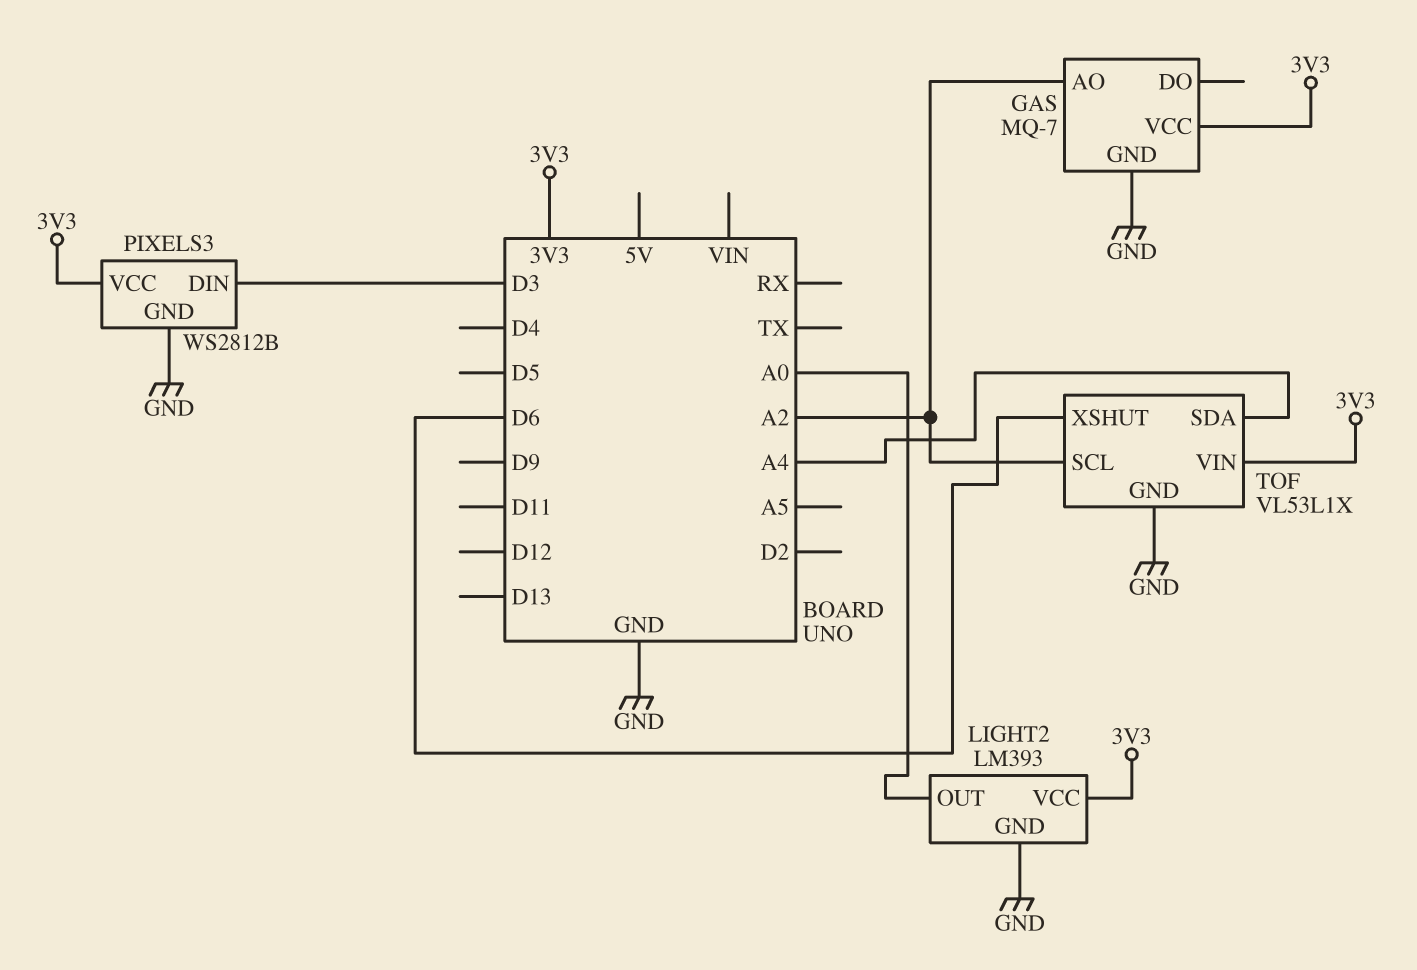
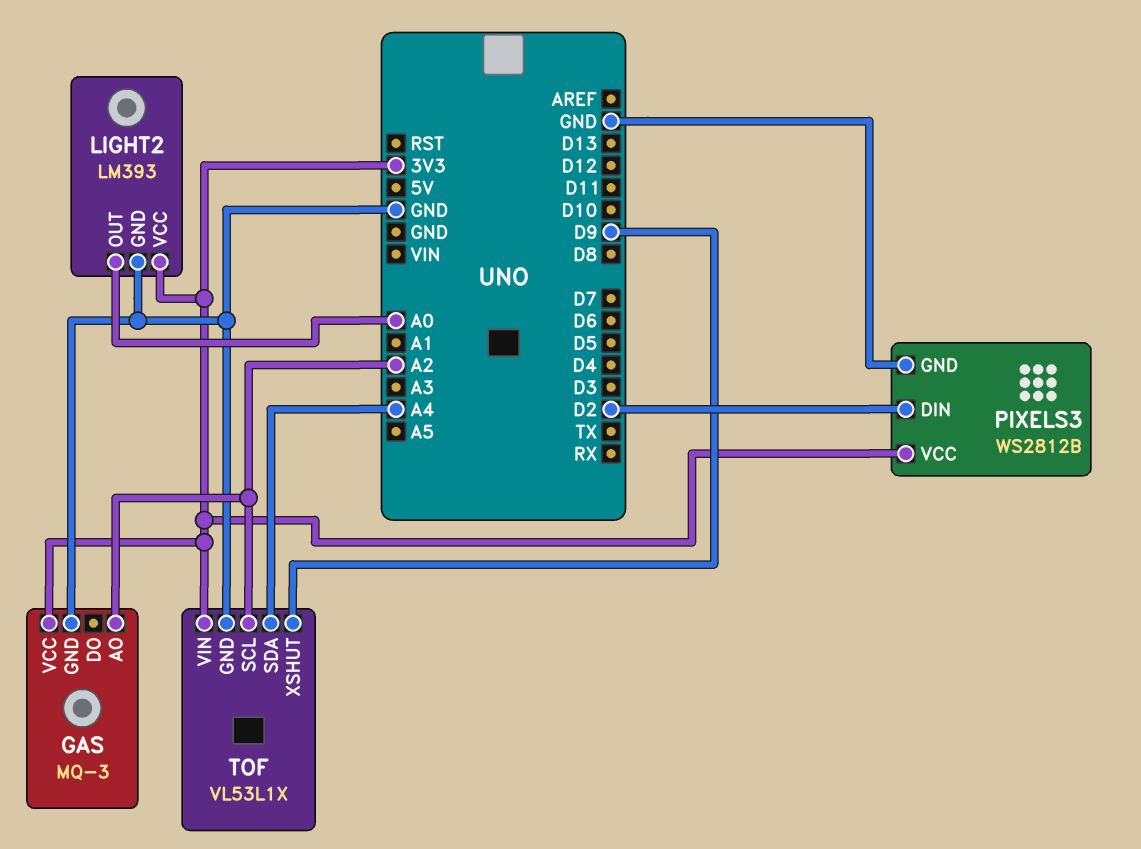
GAS: MQ-7 -> MQ-3
PIXELS3 pin DIN: D3 -> D2
TOF pin XSHUT: D6 -> D9

